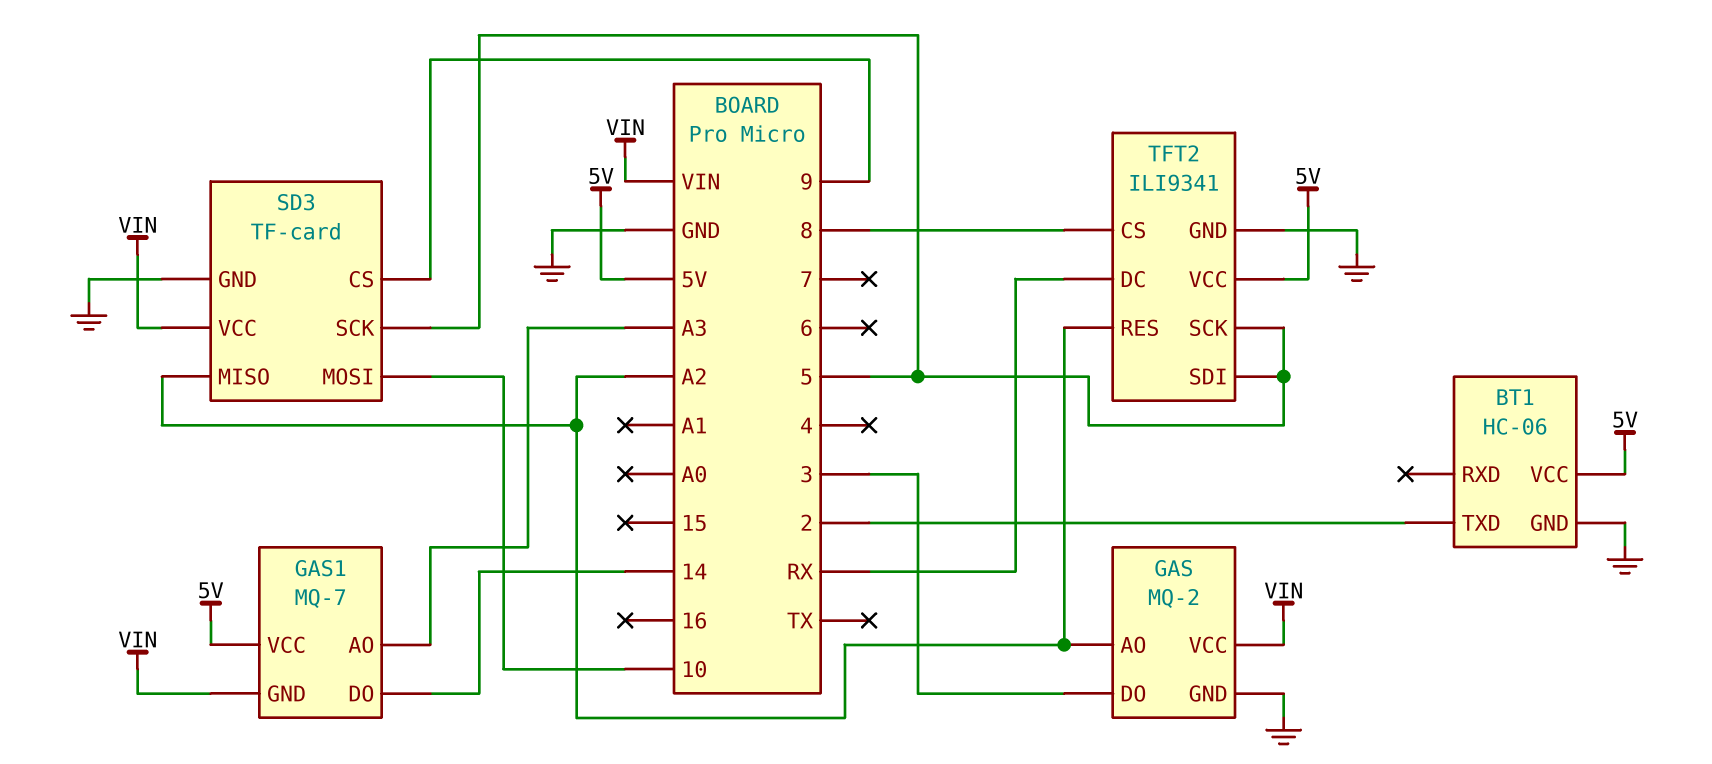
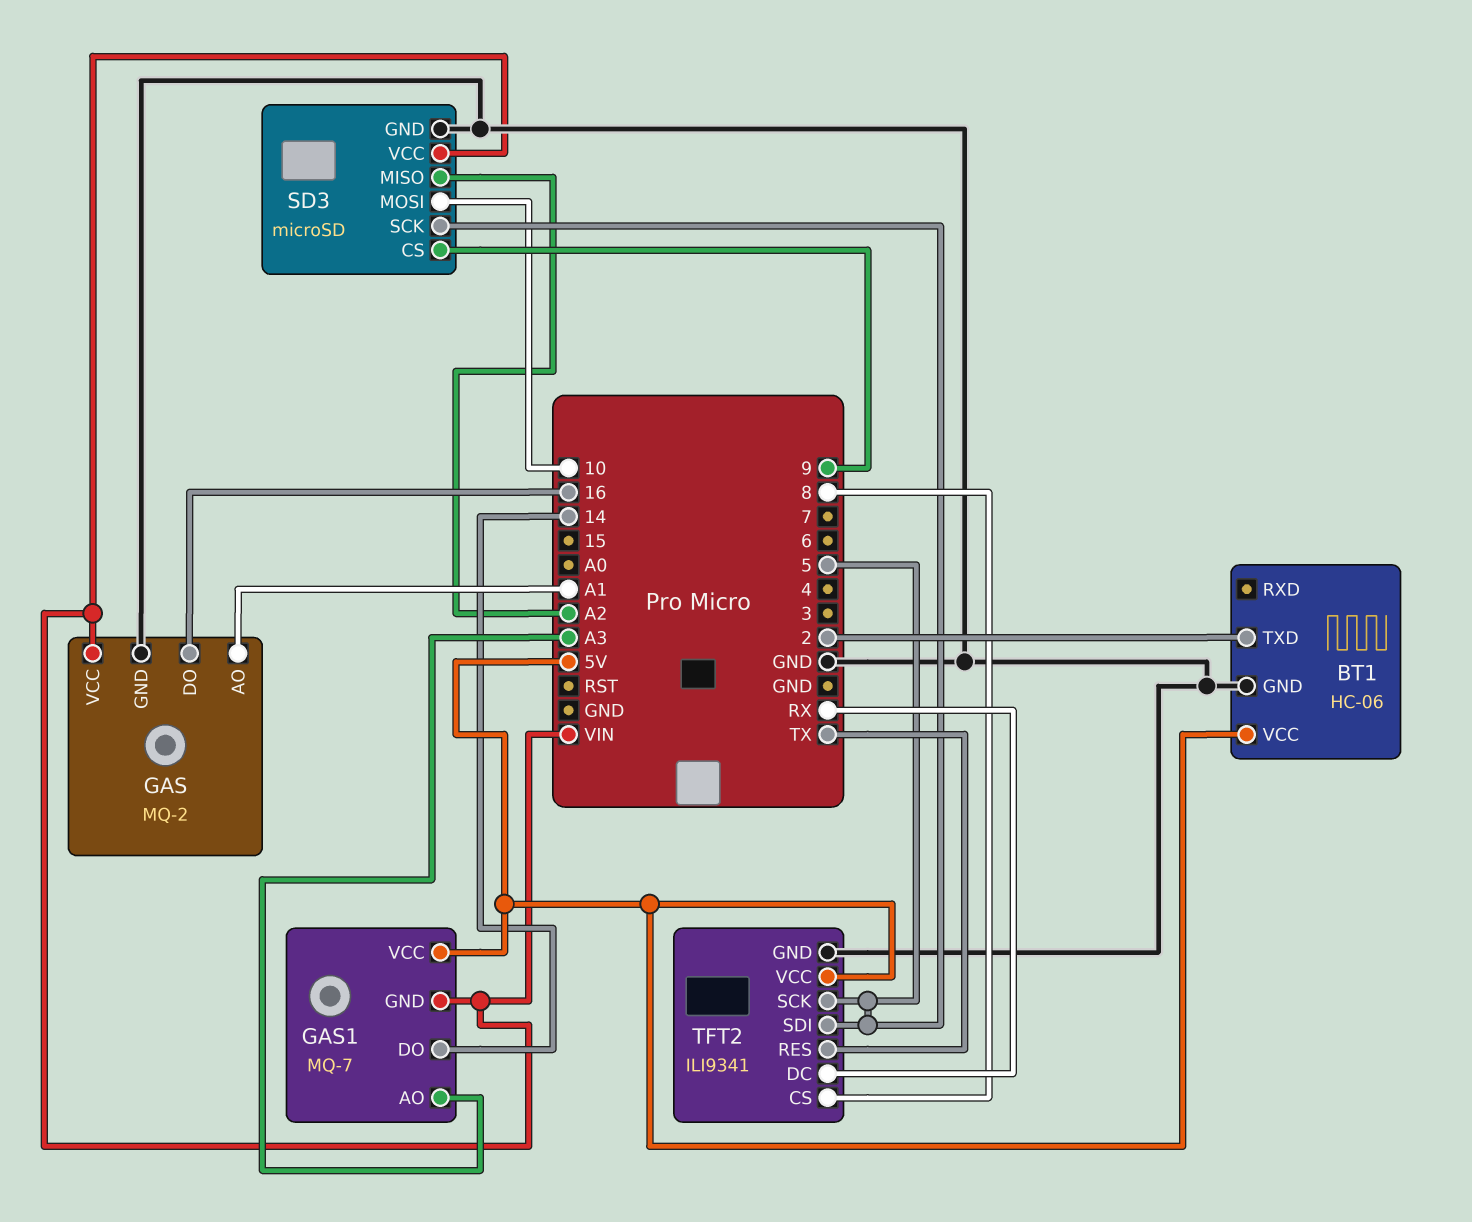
GAS pin AO: A2 -> A1
GAS pin DO: 3 -> 16
SD3: TF-card -> microSD
TFT2 pin RES: A2 -> TX

